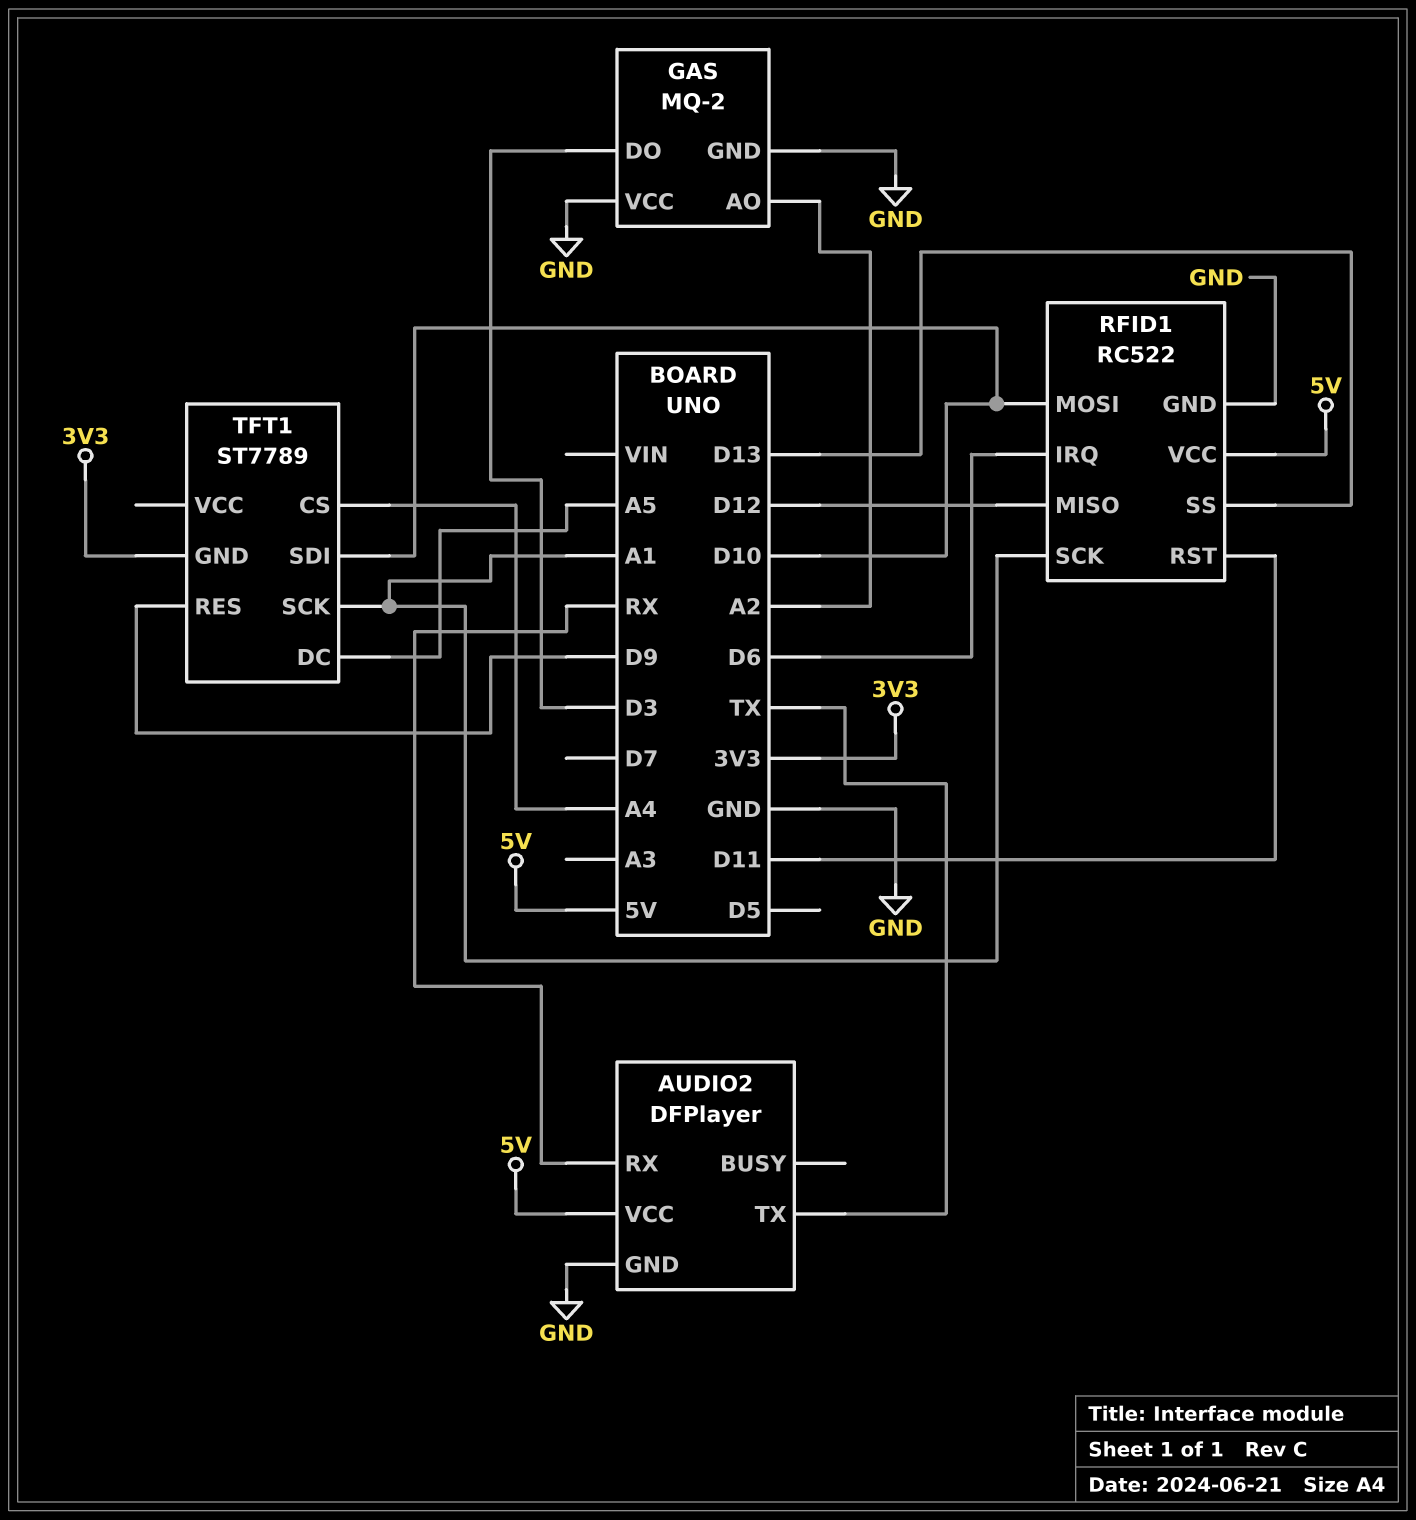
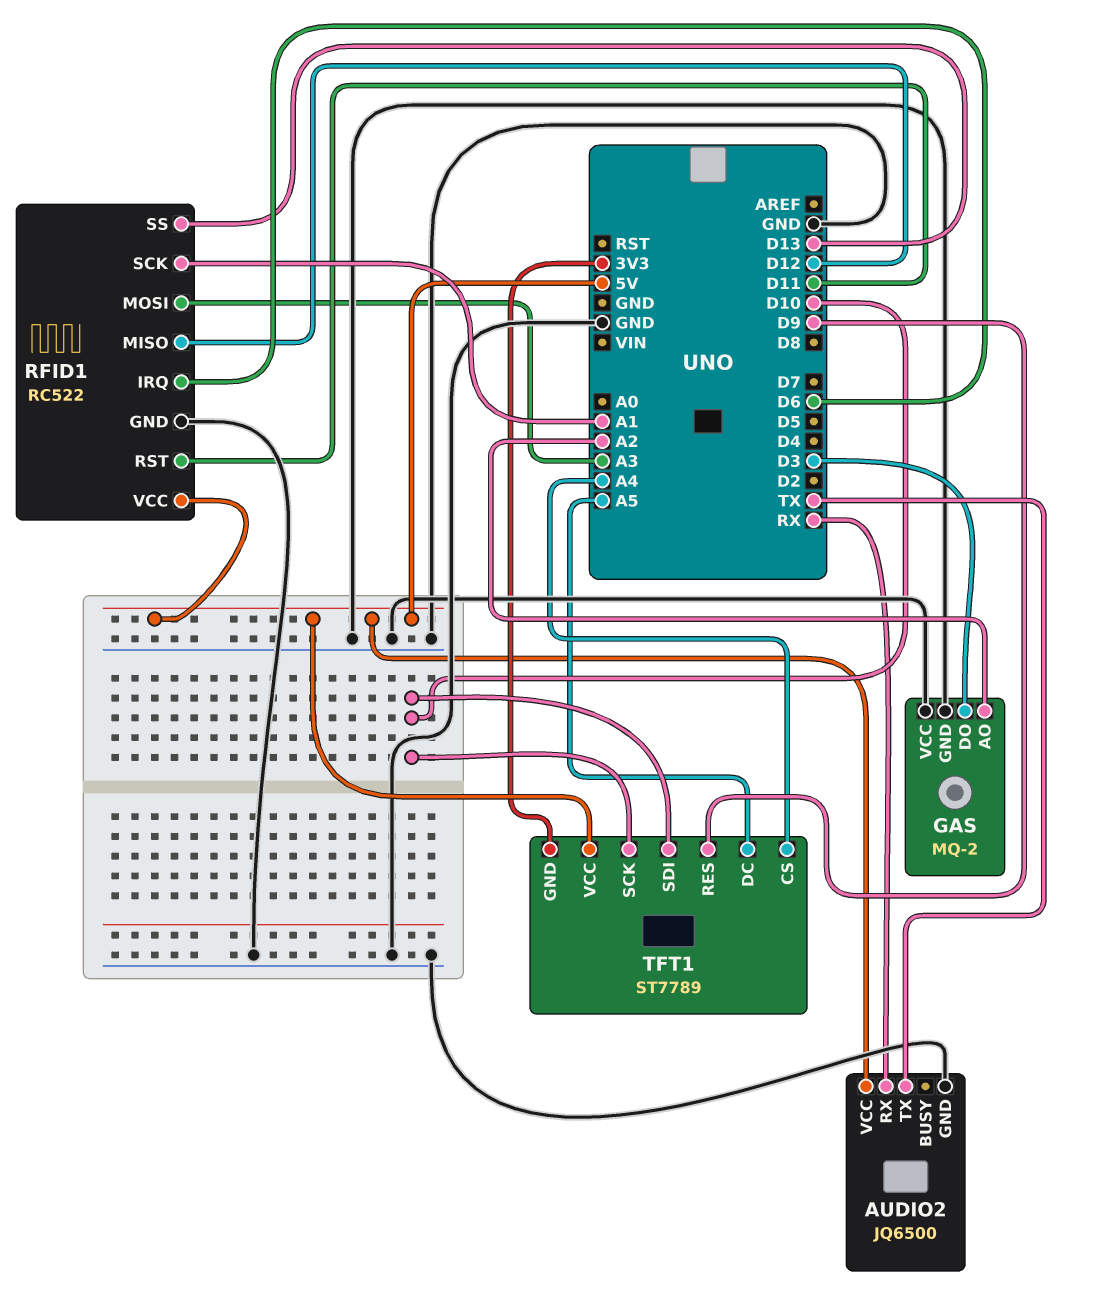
AUDIO2: DFPlayer -> JQ6500
RFID1 pin MOSI: D10 -> A3
TFT1 pin SCK: A1 -> D10
TFT1 pin VCC: none -> 5V

